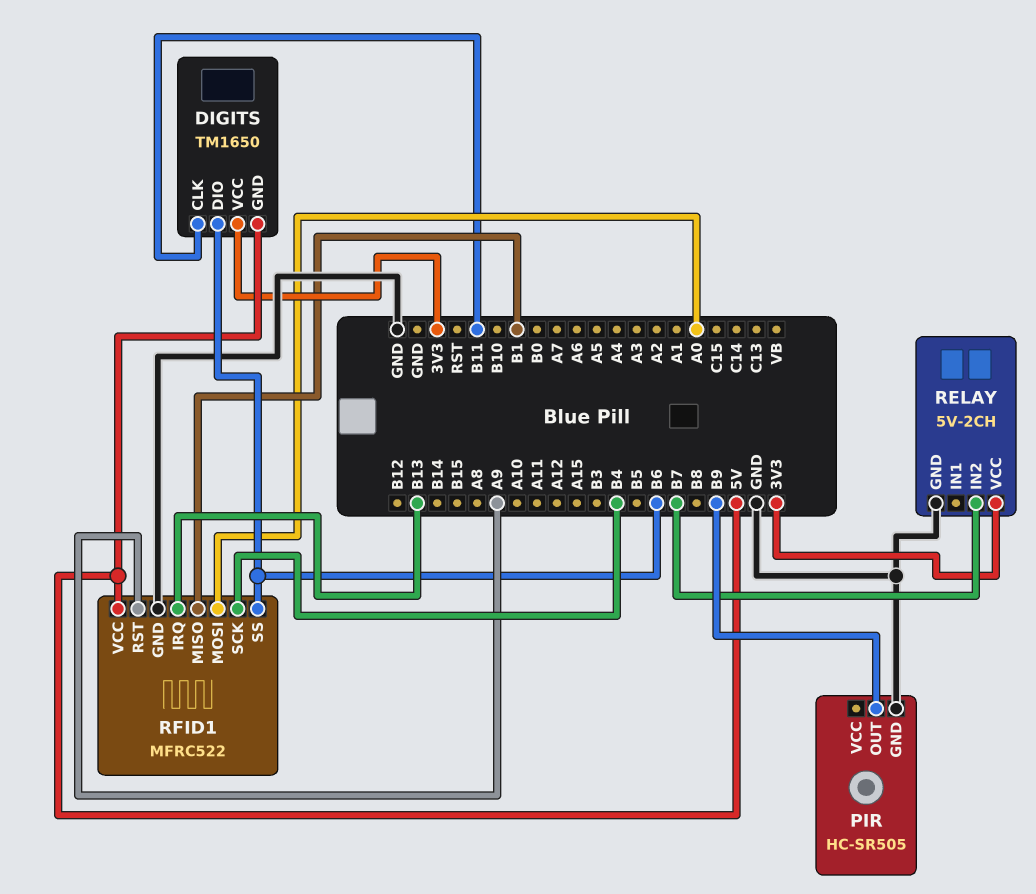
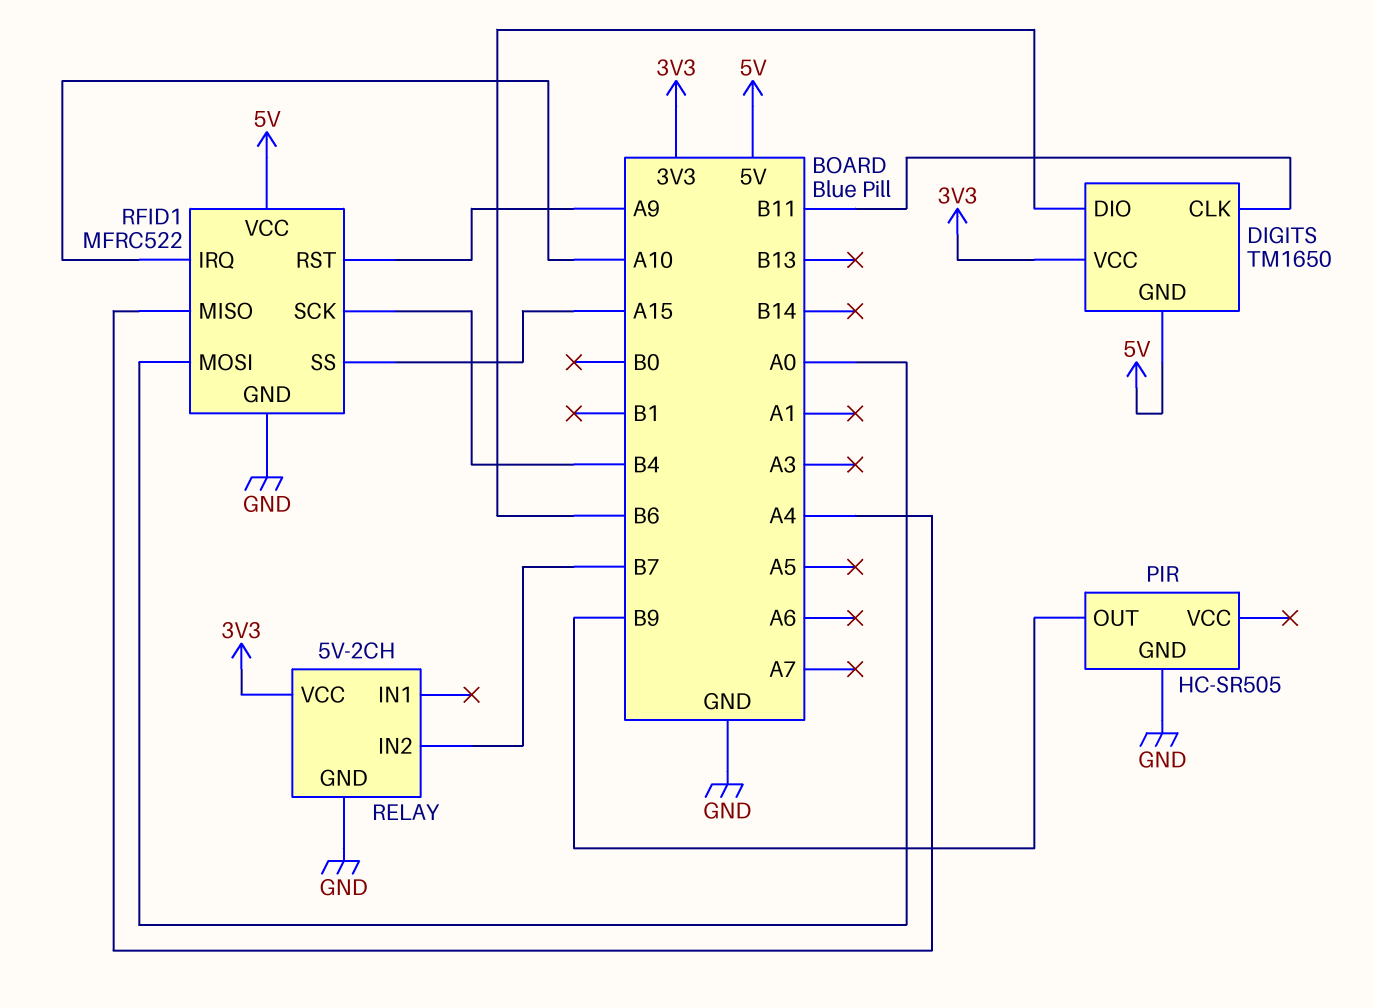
RFID1 pin IRQ: B13 -> A10
RFID1 pin MISO: B1 -> A4
RFID1 pin SS: B6 -> A15

